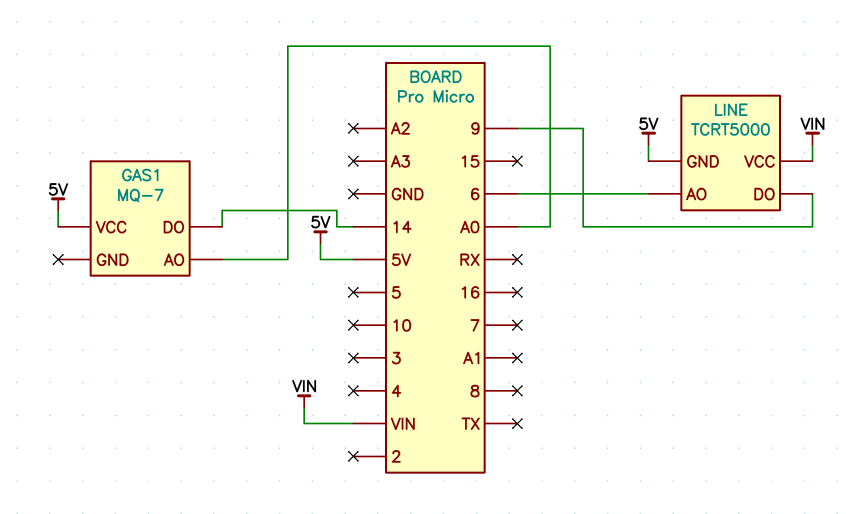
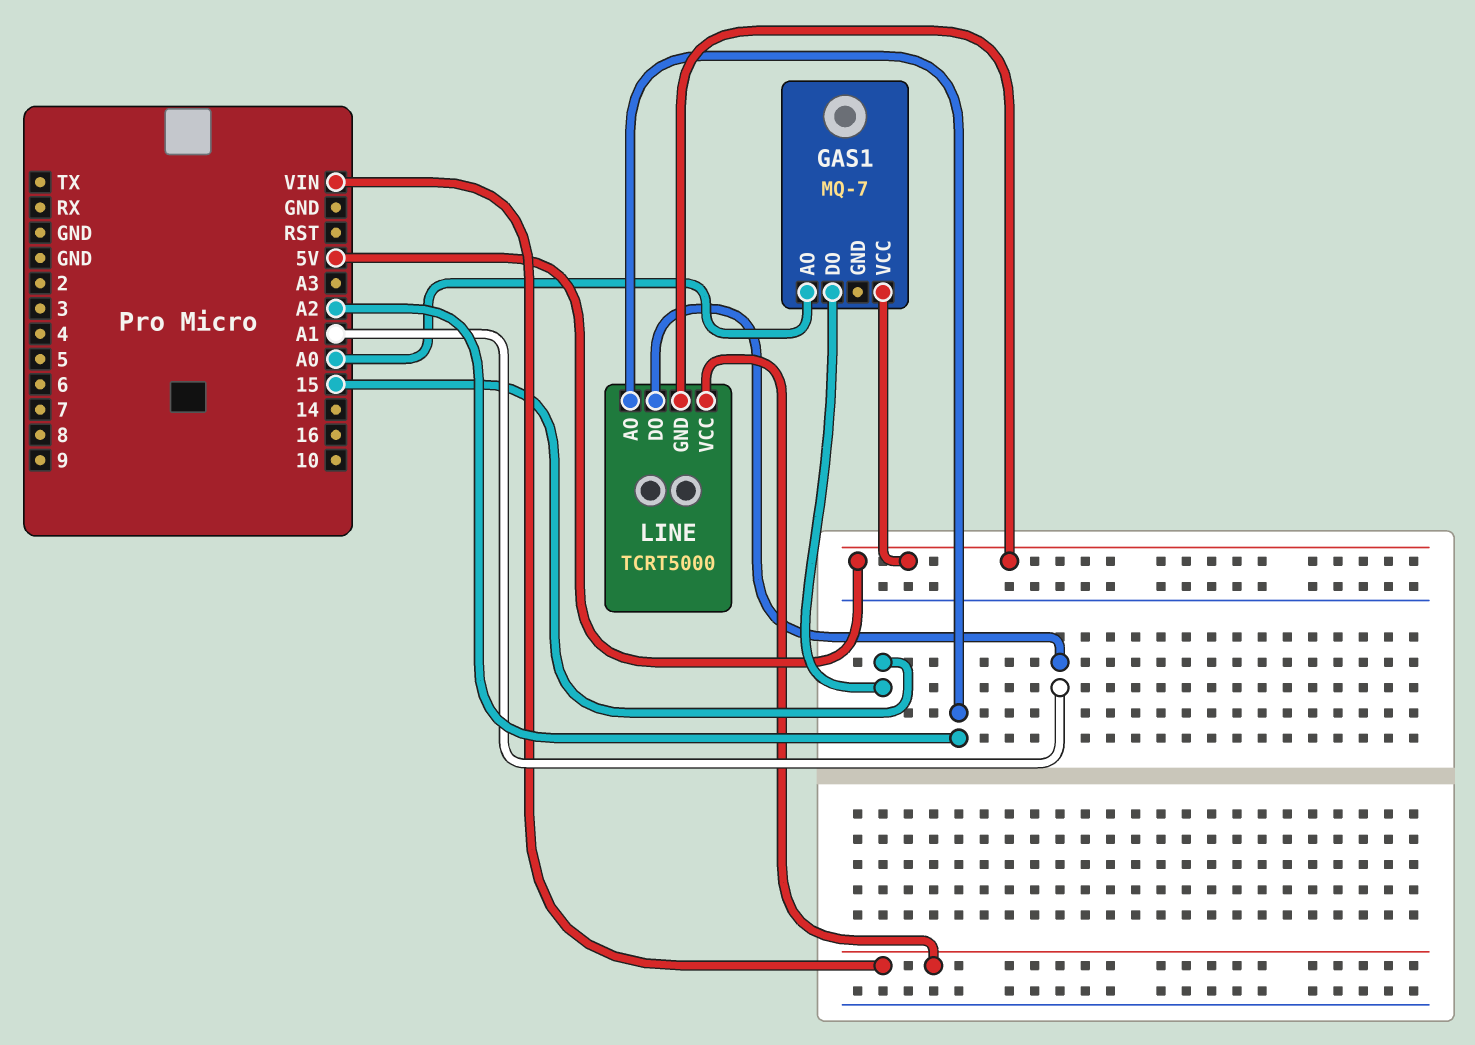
GAS1 pin DO: 14 -> 15
LINE pin AO: 6 -> A2
LINE pin DO: 9 -> A1

